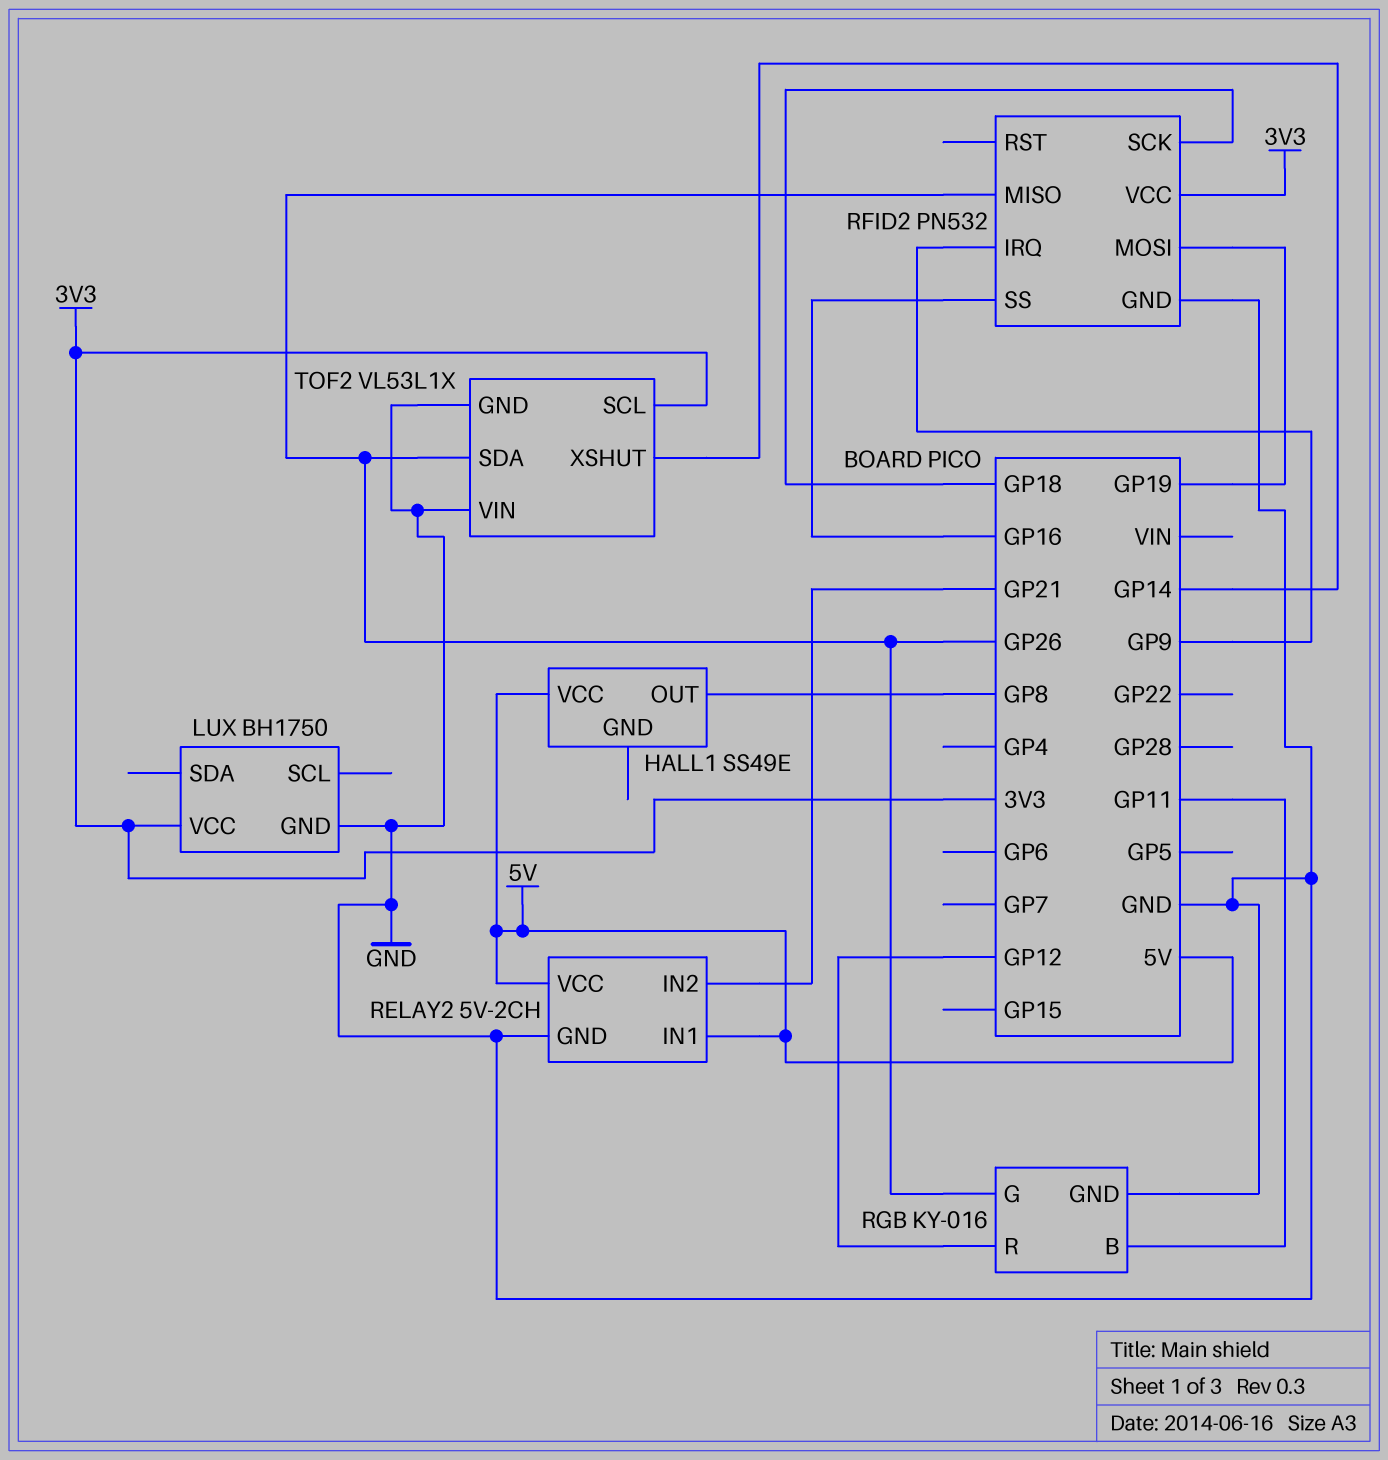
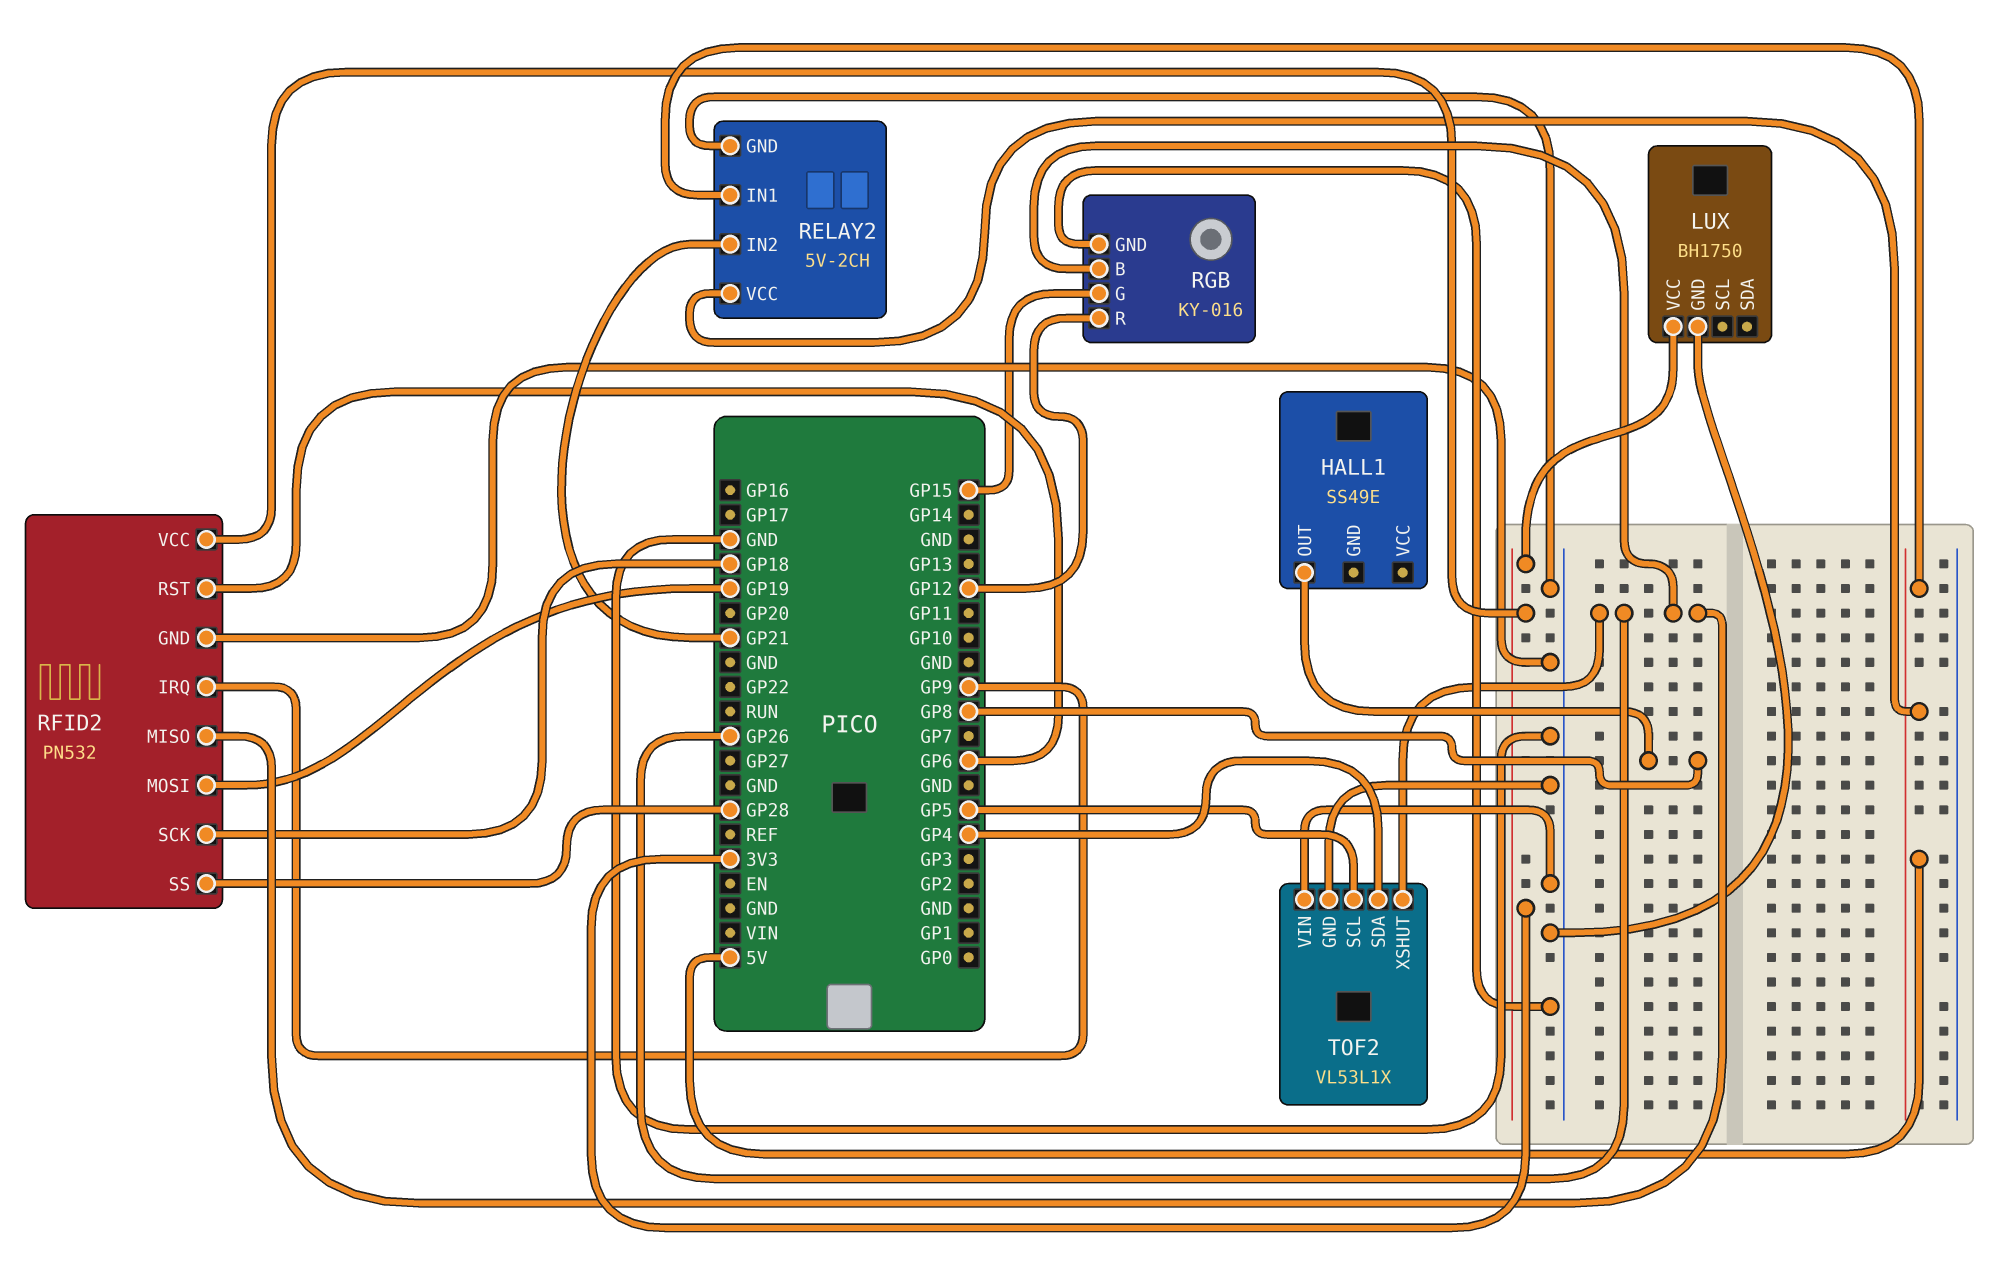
HALL1 pin VCC: 5V -> none
RFID2 pin RST: none -> GP6
RFID2 pin SS: GP16 -> GP28
RGB pin B: GP11 -> GP26
RGB pin G: GP26 -> GP15
TOF2 pin SCL: 3V3 -> GP5
TOF2 pin SDA: GP26 -> GP4
TOF2 pin XSHUT: GP14 -> GP26

